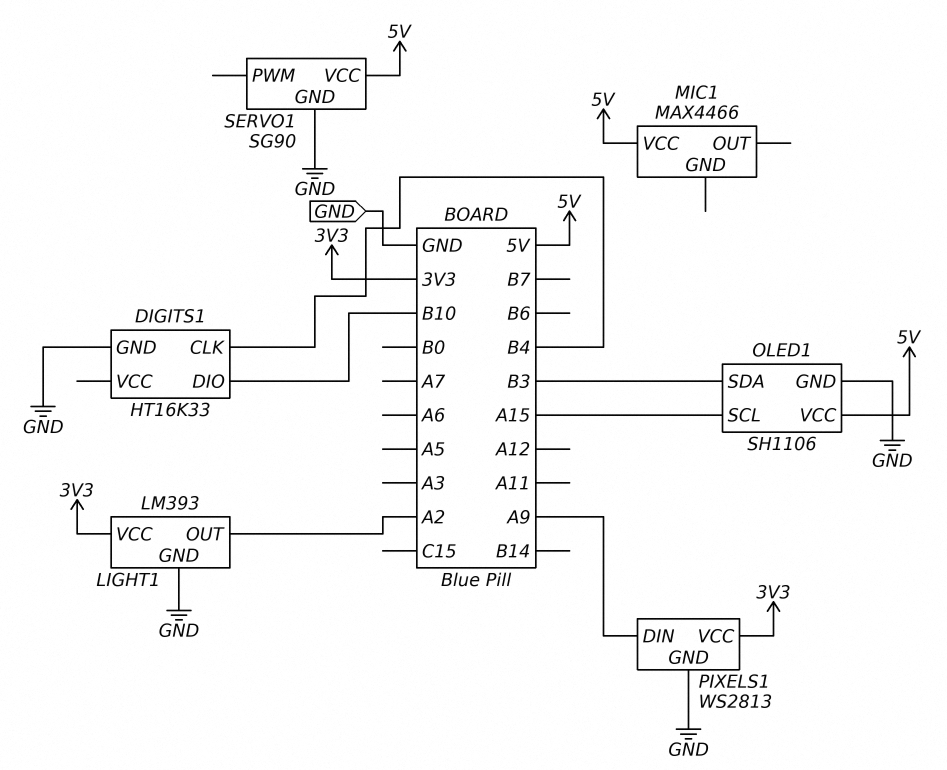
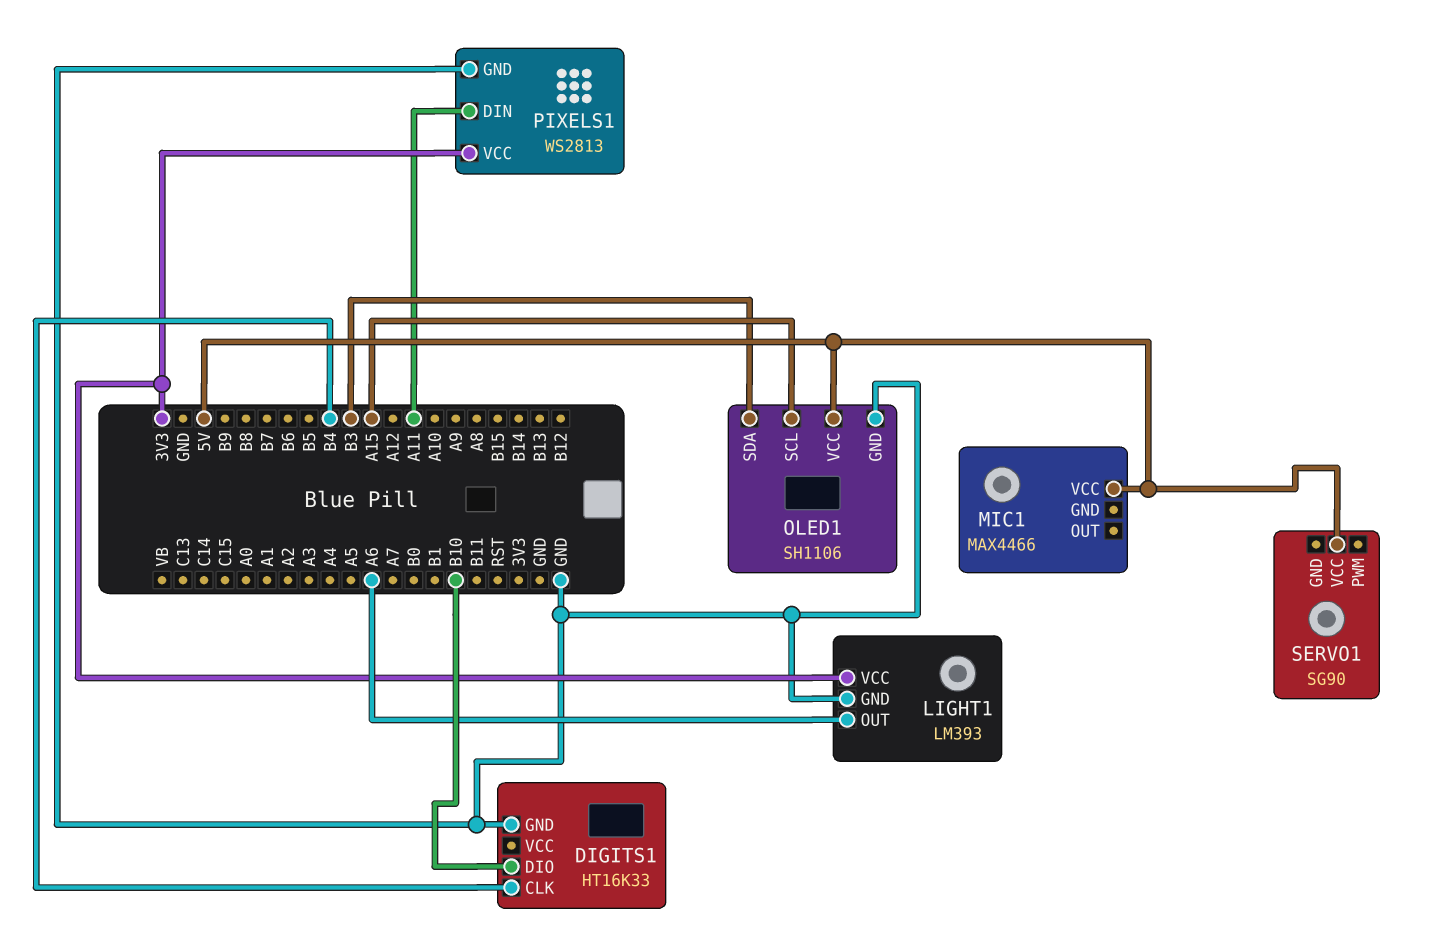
LIGHT1 pin OUT: A2 -> A6
PIXELS1 pin DIN: A9 -> A11
SERVO1 pin GND: GND -> none

